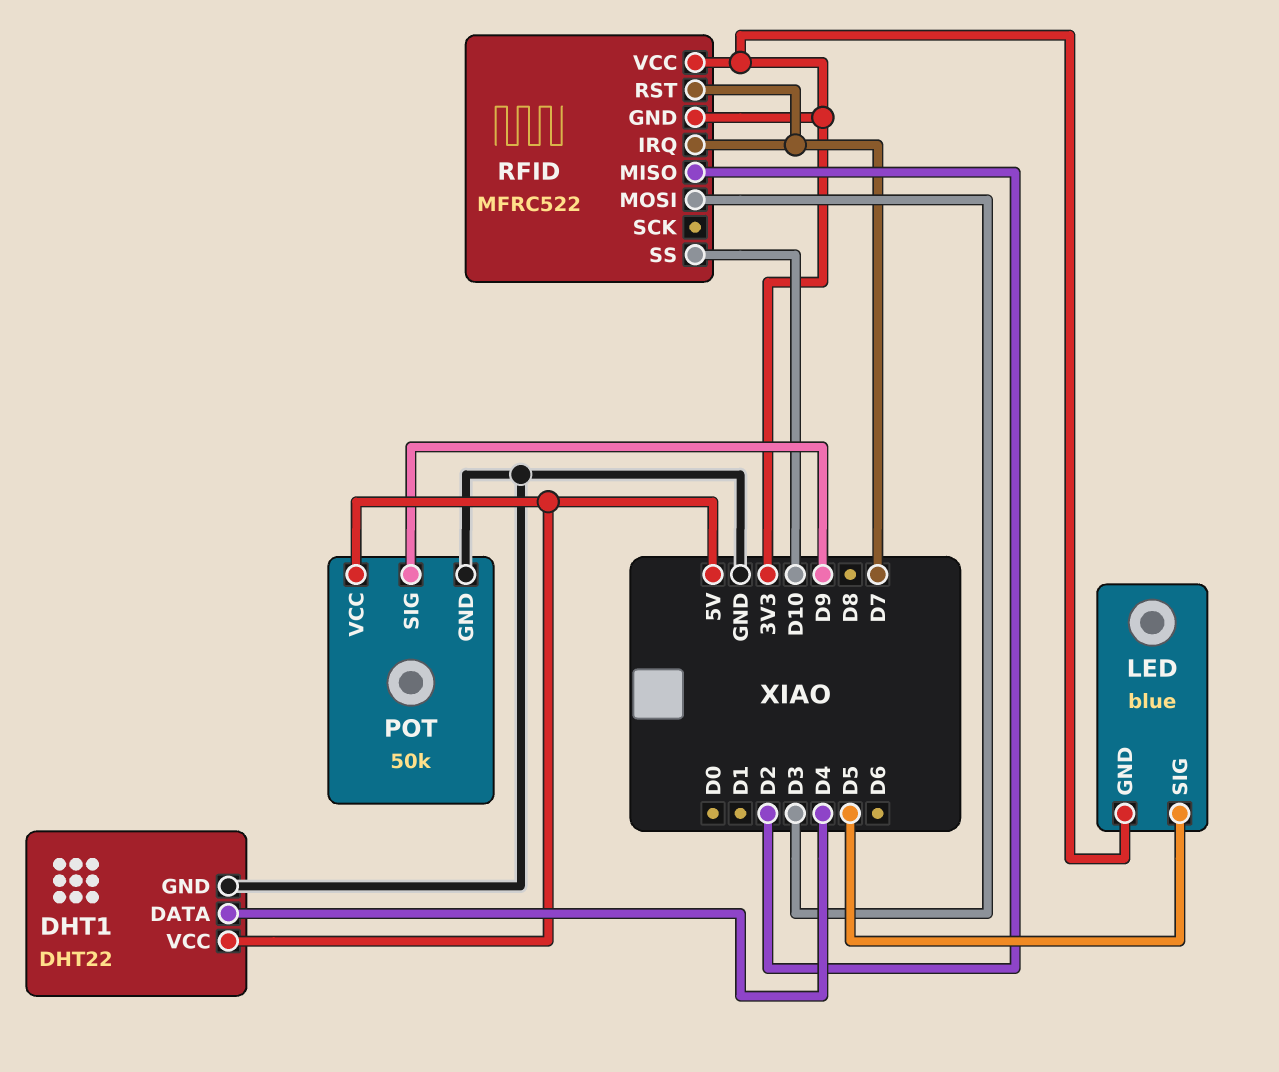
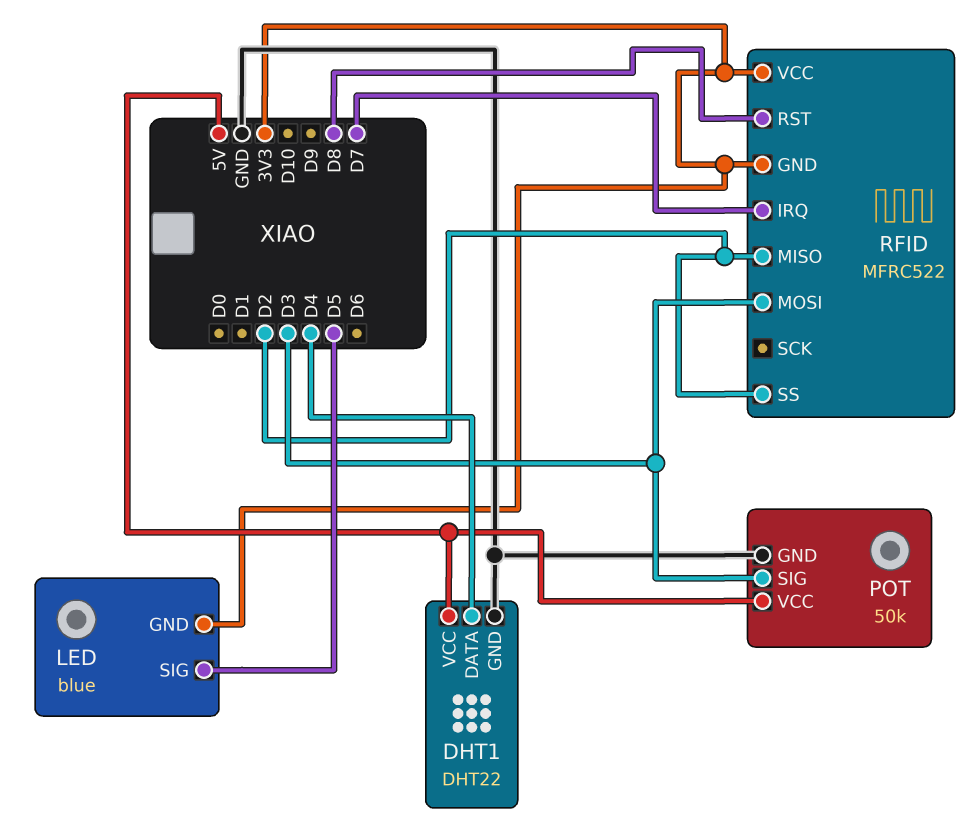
POT pin SIG: D9 -> D3
RFID pin RST: D7 -> D8
RFID pin SS: D10 -> D2

